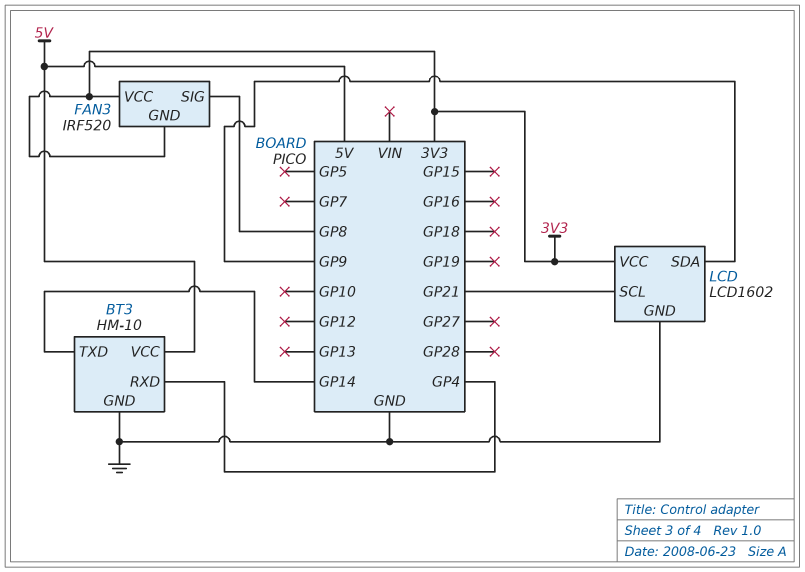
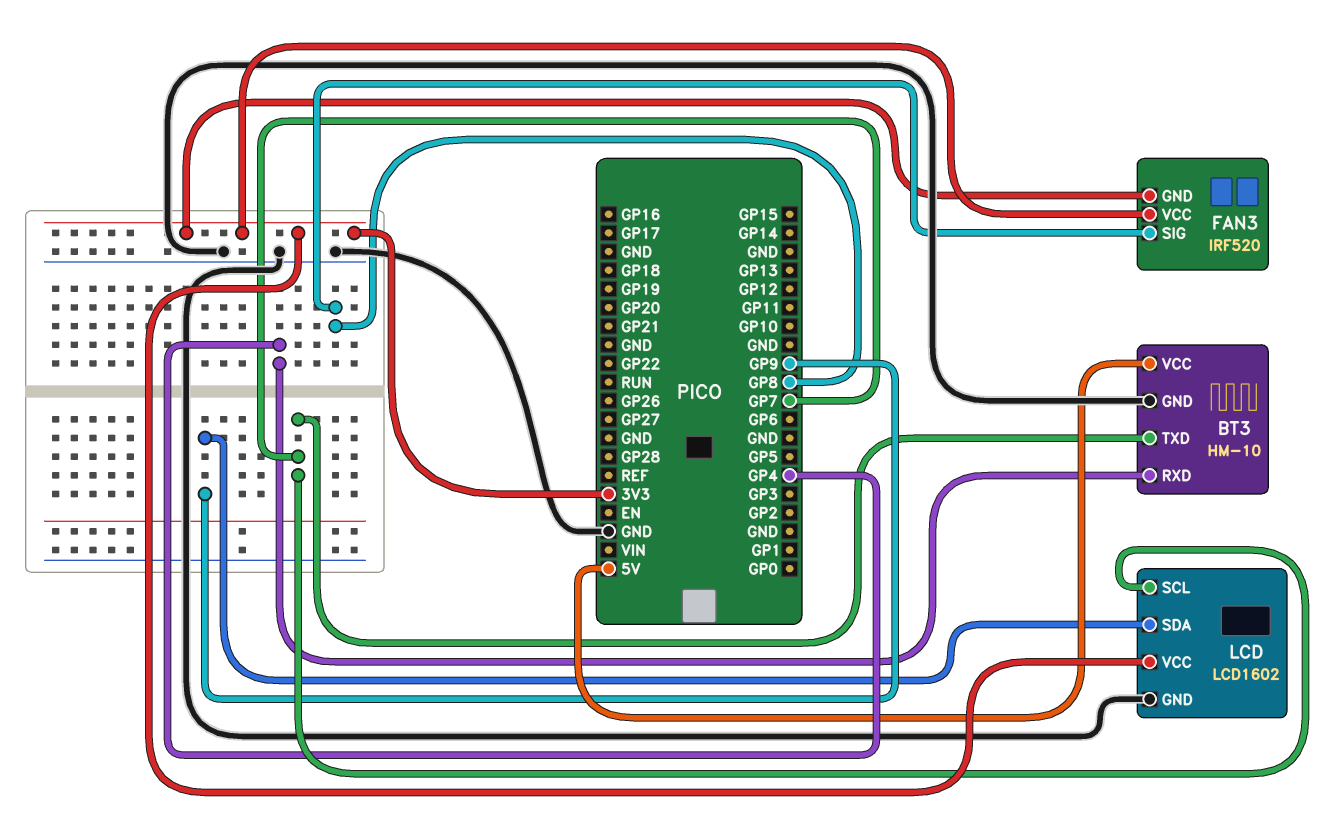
BT3 pin TXD: GP14 -> GP7
LCD pin SCL: GP21 -> GP7

